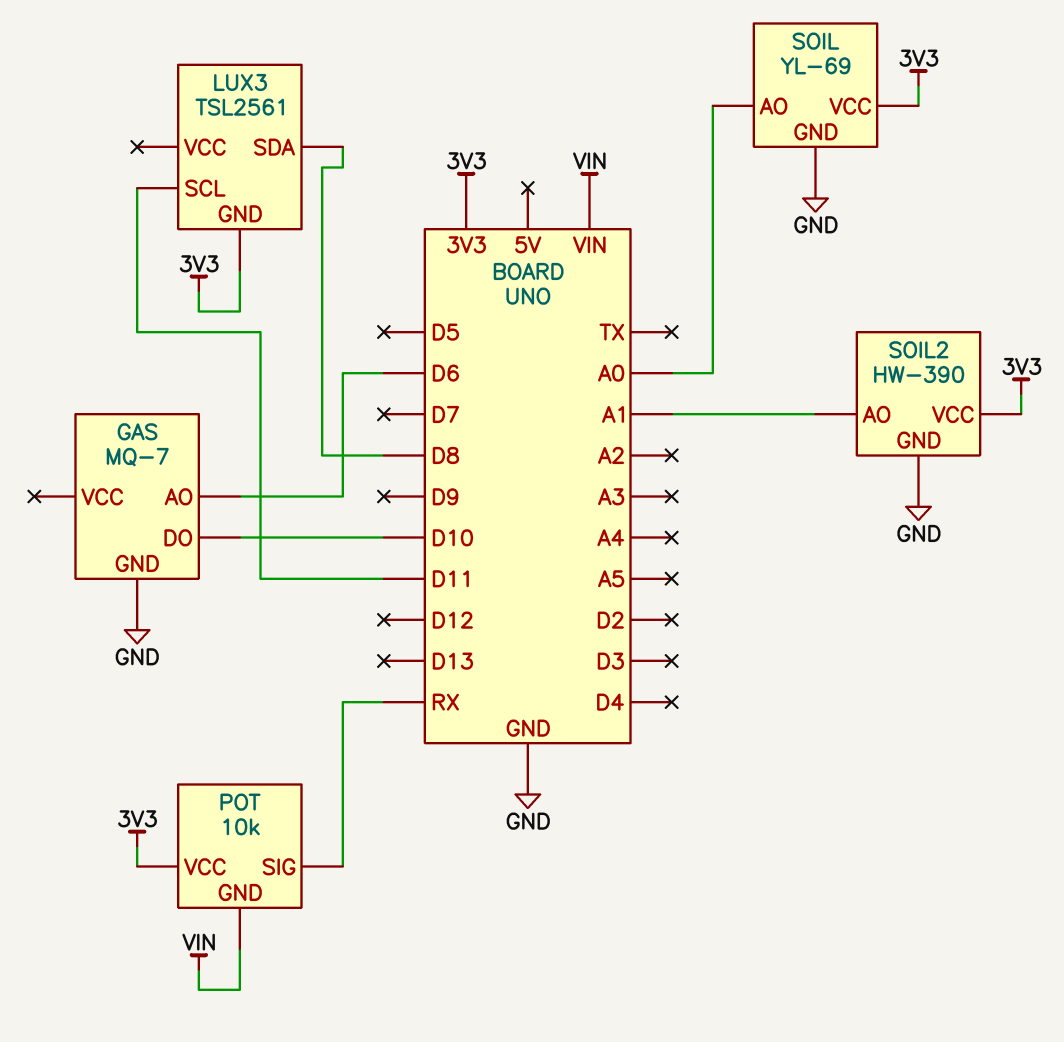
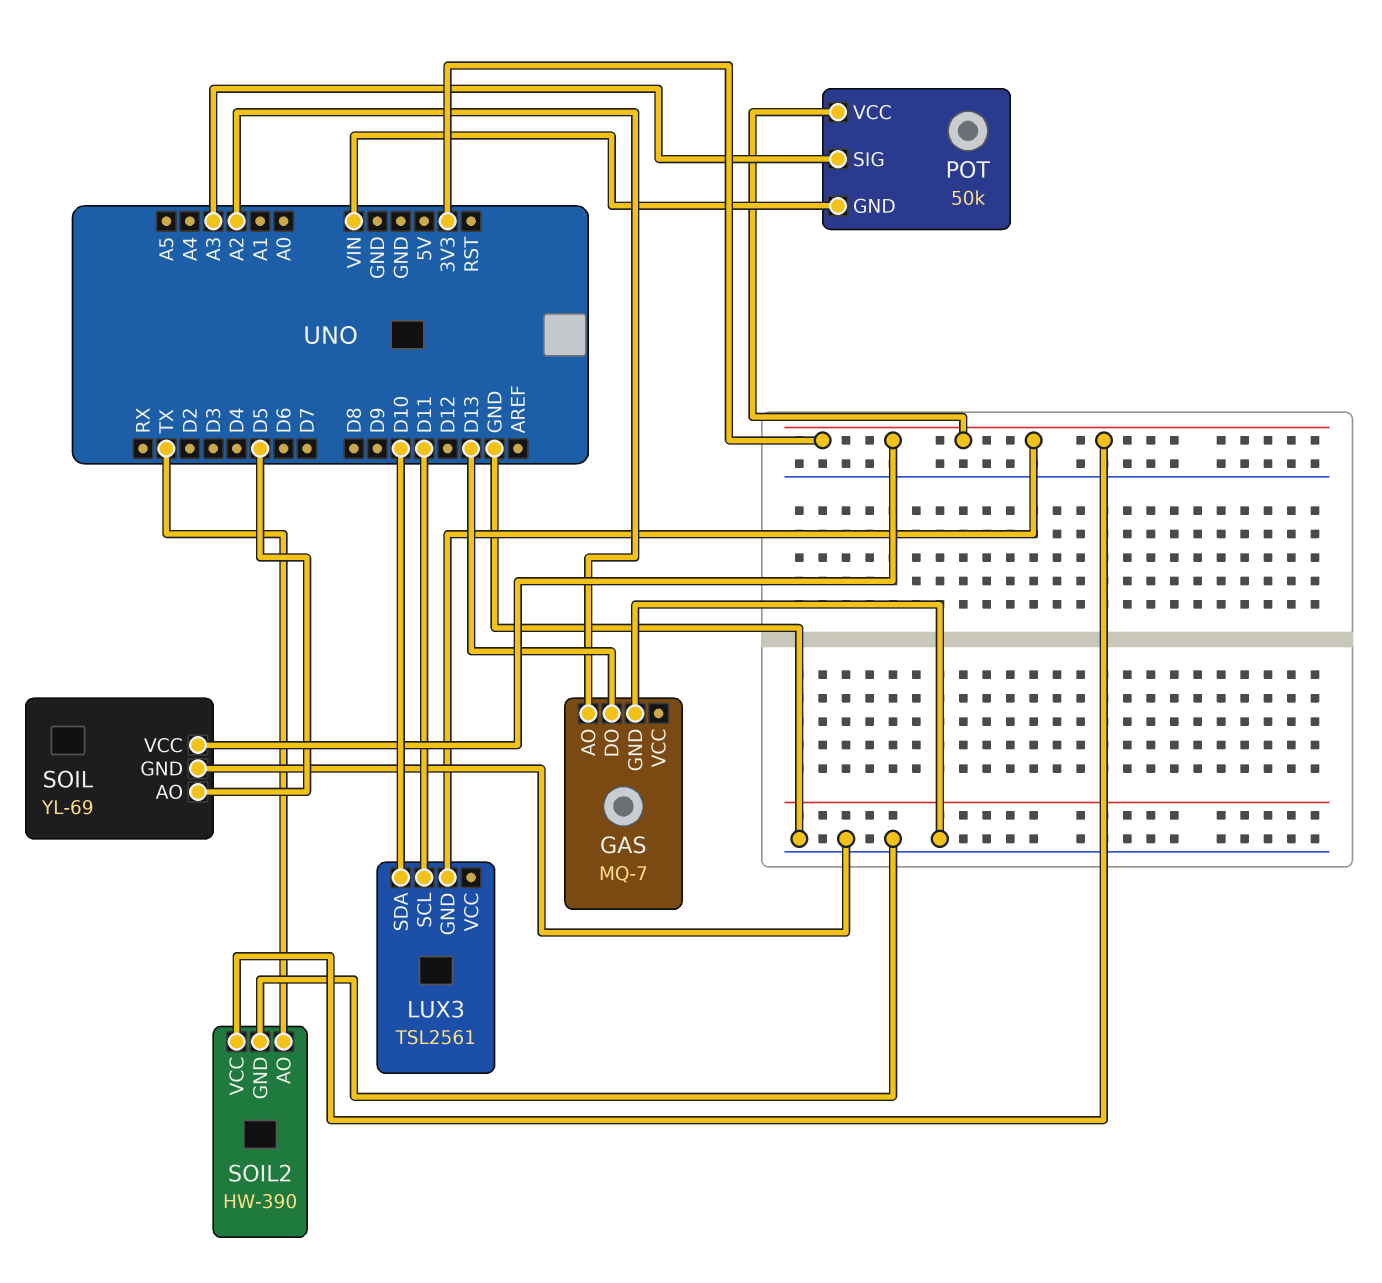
GAS pin AO: D6 -> A2
GAS pin DO: D10 -> D13
LUX3 pin SDA: D8 -> D10
POT: 10k -> 50k
POT pin SIG: RX -> A3
SOIL pin AO: A0 -> D5
SOIL2 pin AO: A1 -> TX

